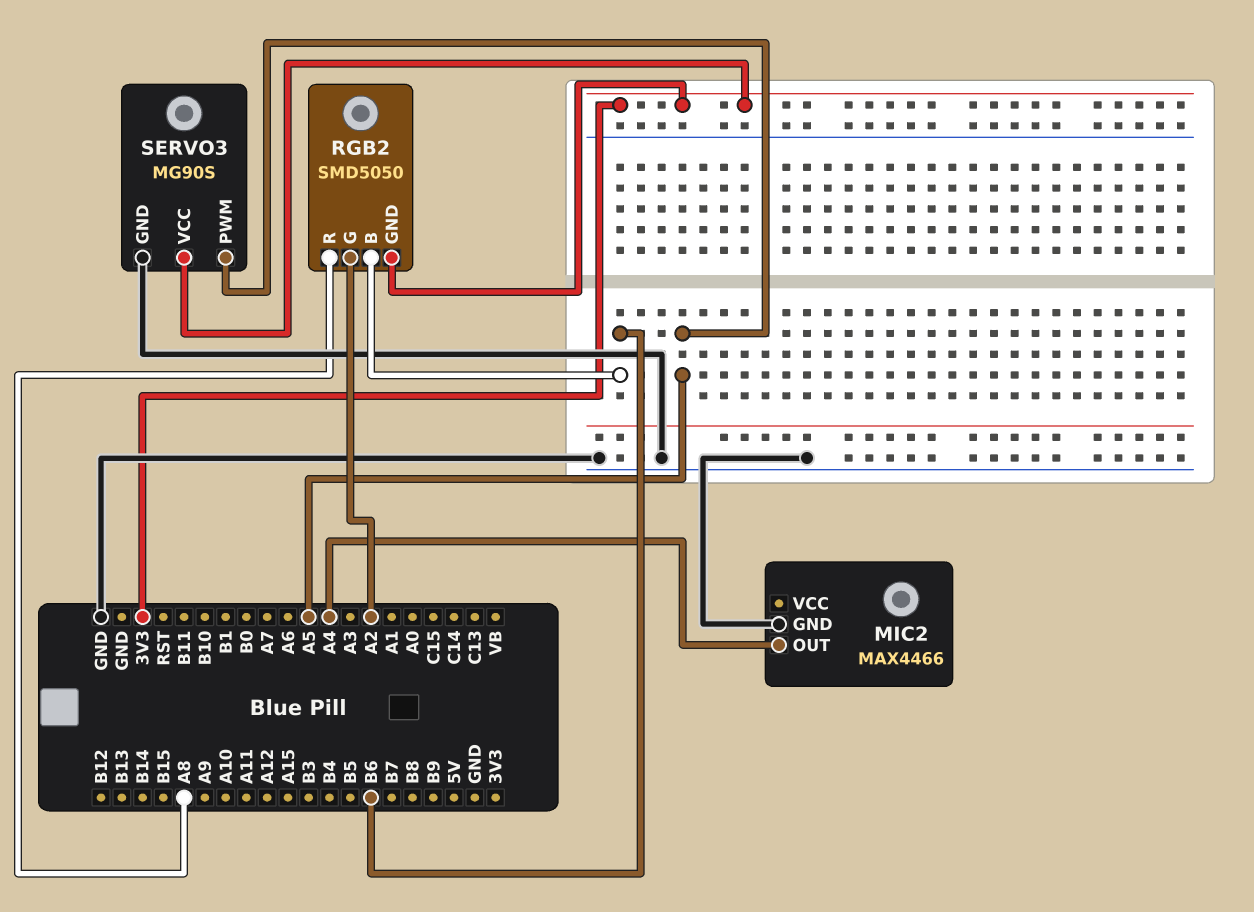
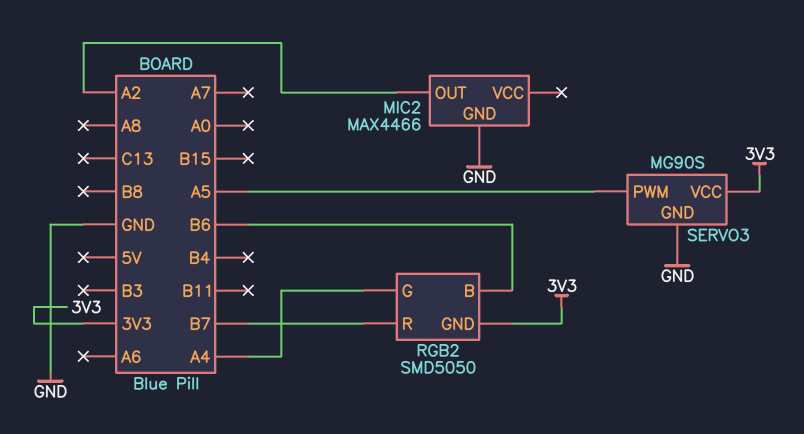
MIC2 pin OUT: A4 -> A2
RGB2 pin G: A2 -> A4
RGB2 pin R: A8 -> B7

